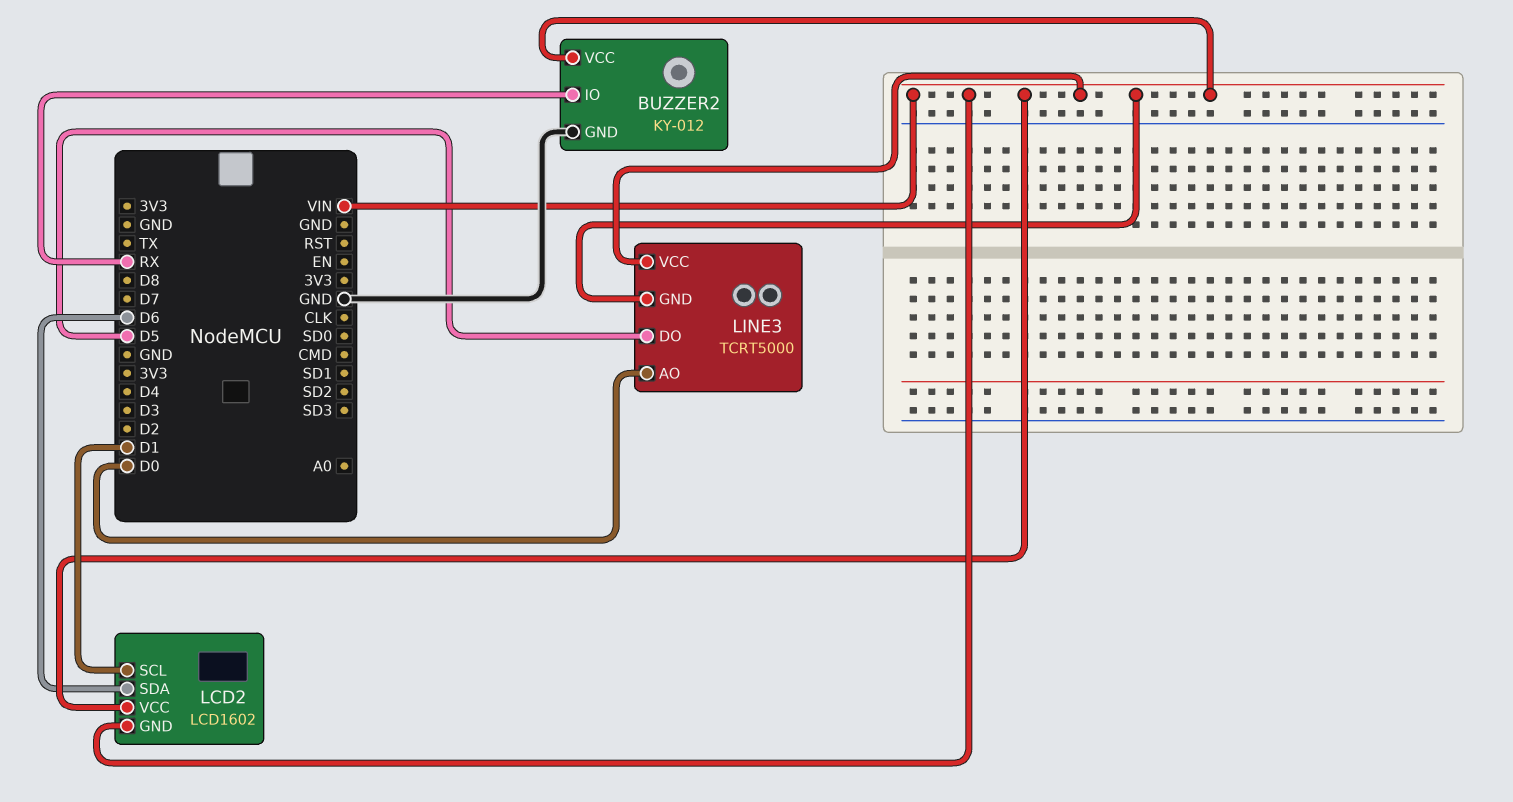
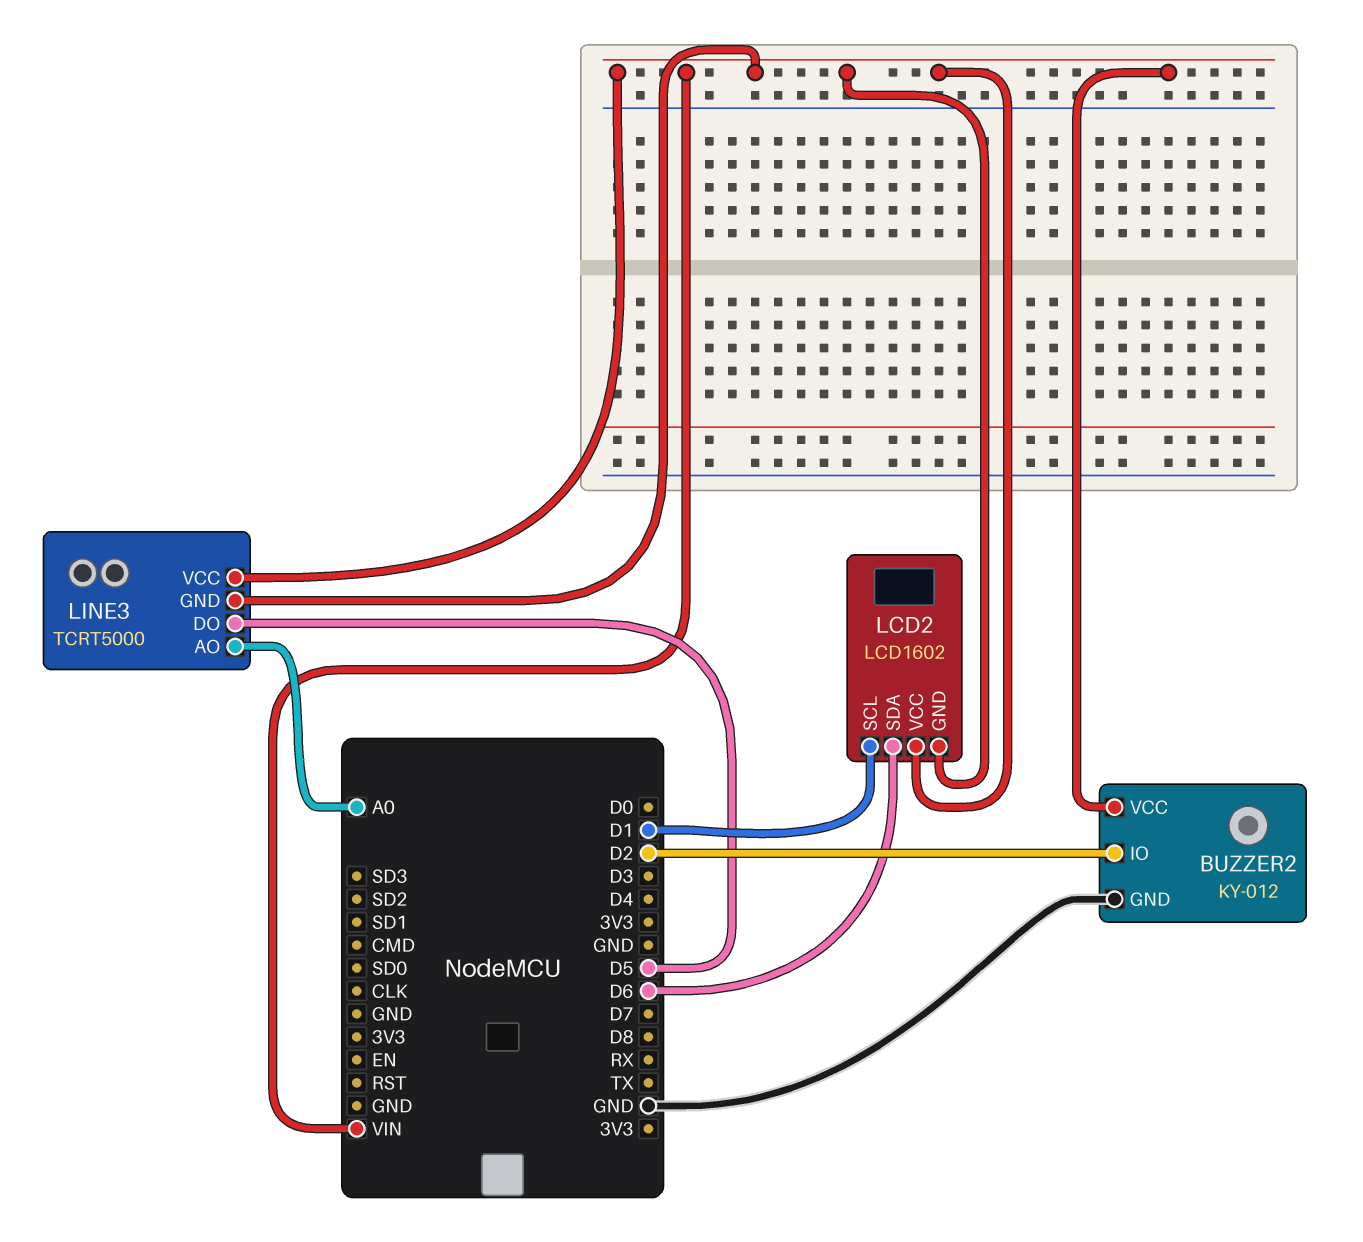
BUZZER2 pin IO: RX -> D2
LINE3 pin AO: D0 -> A0

